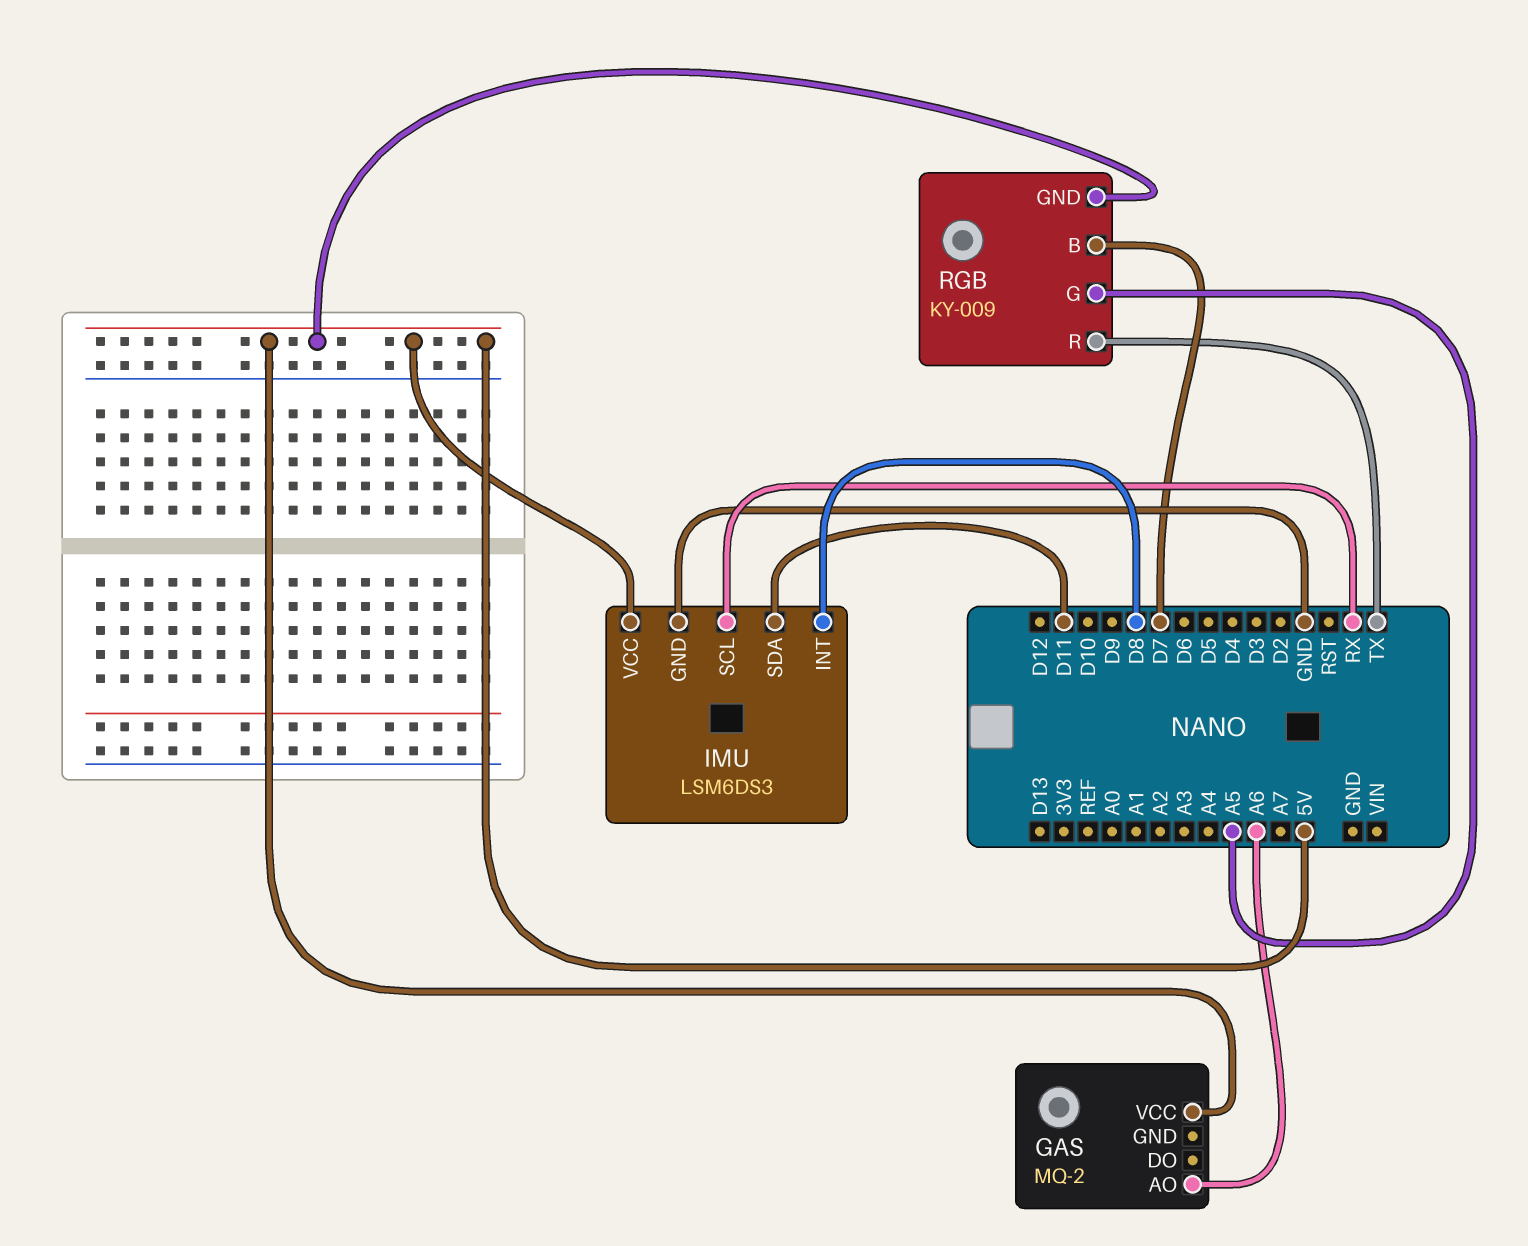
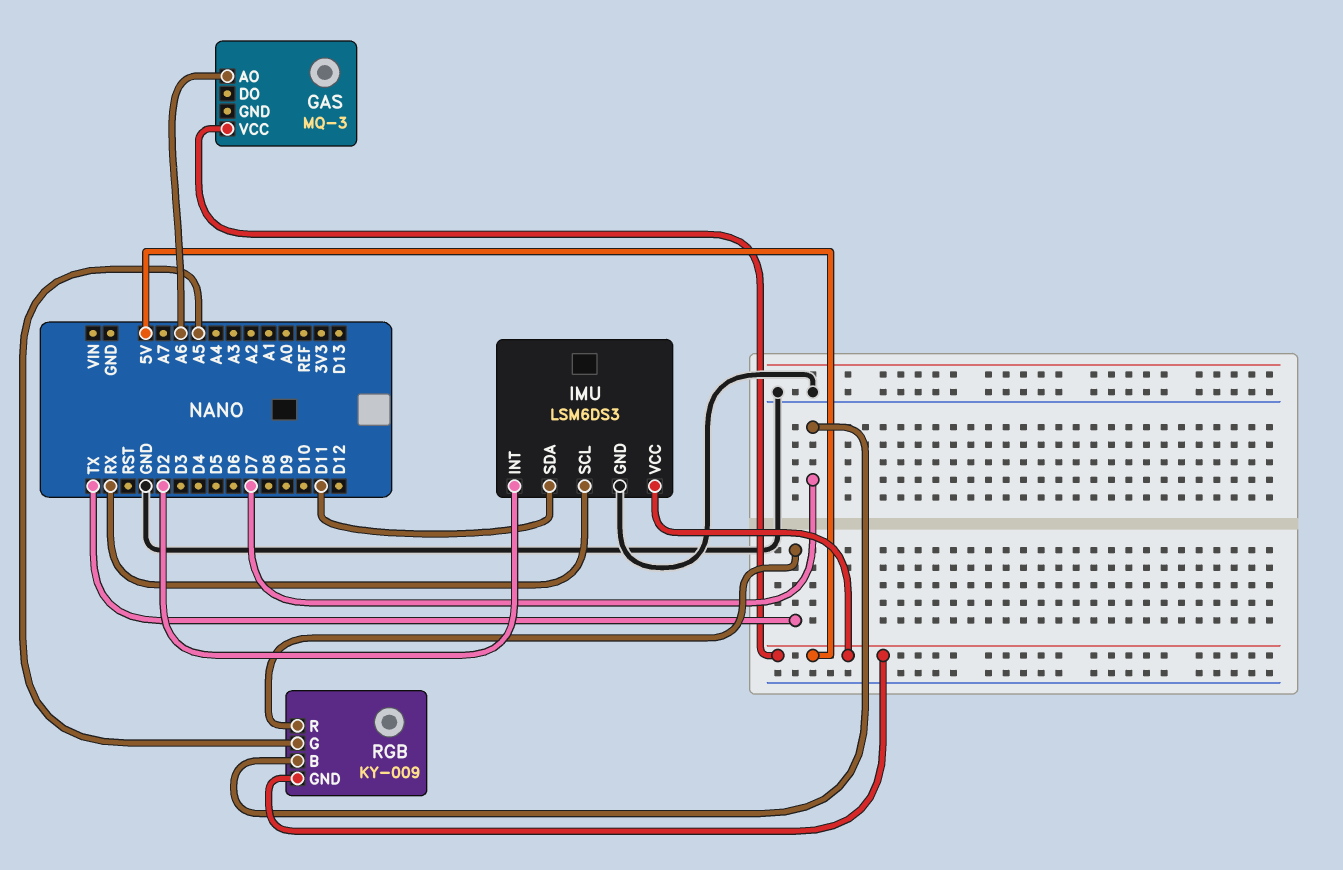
GAS: MQ-2 -> MQ-3
IMU pin INT: D8 -> D2

